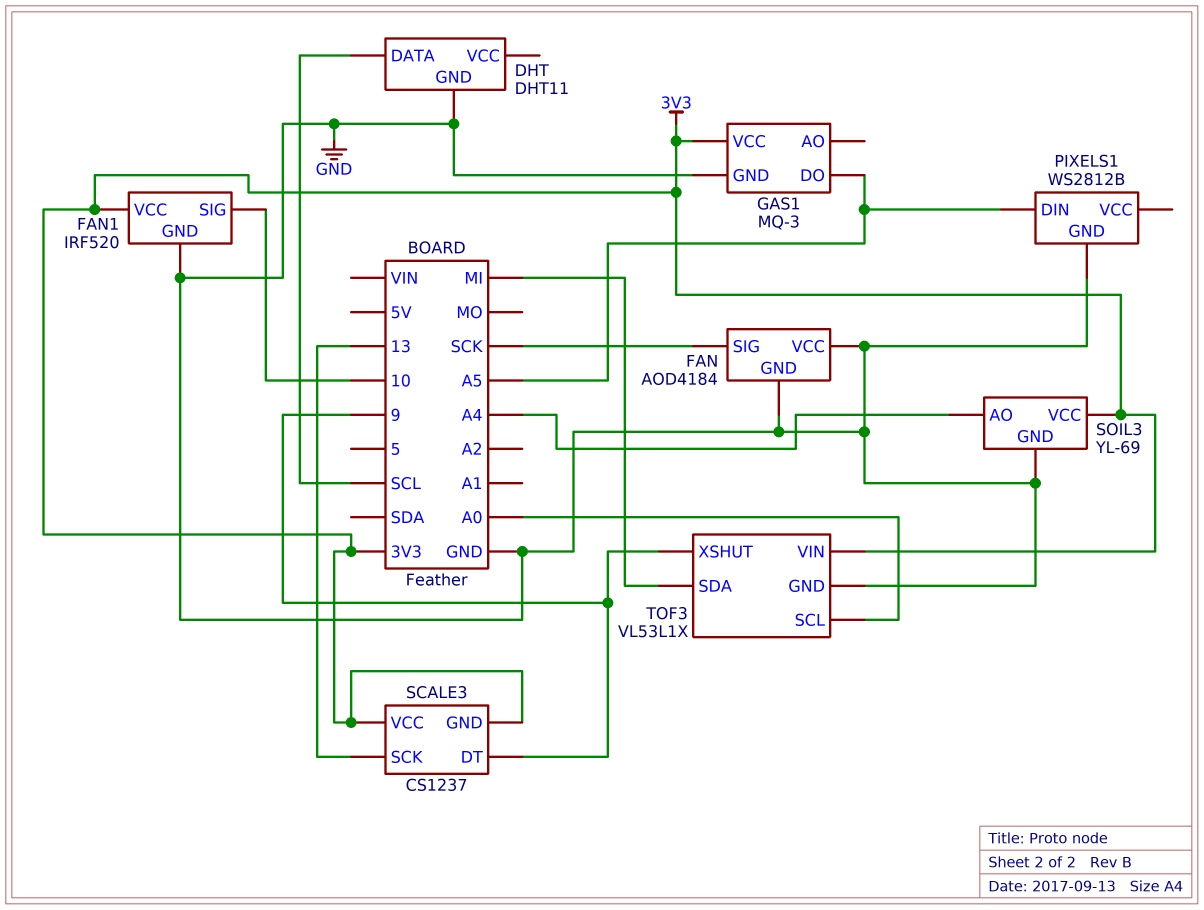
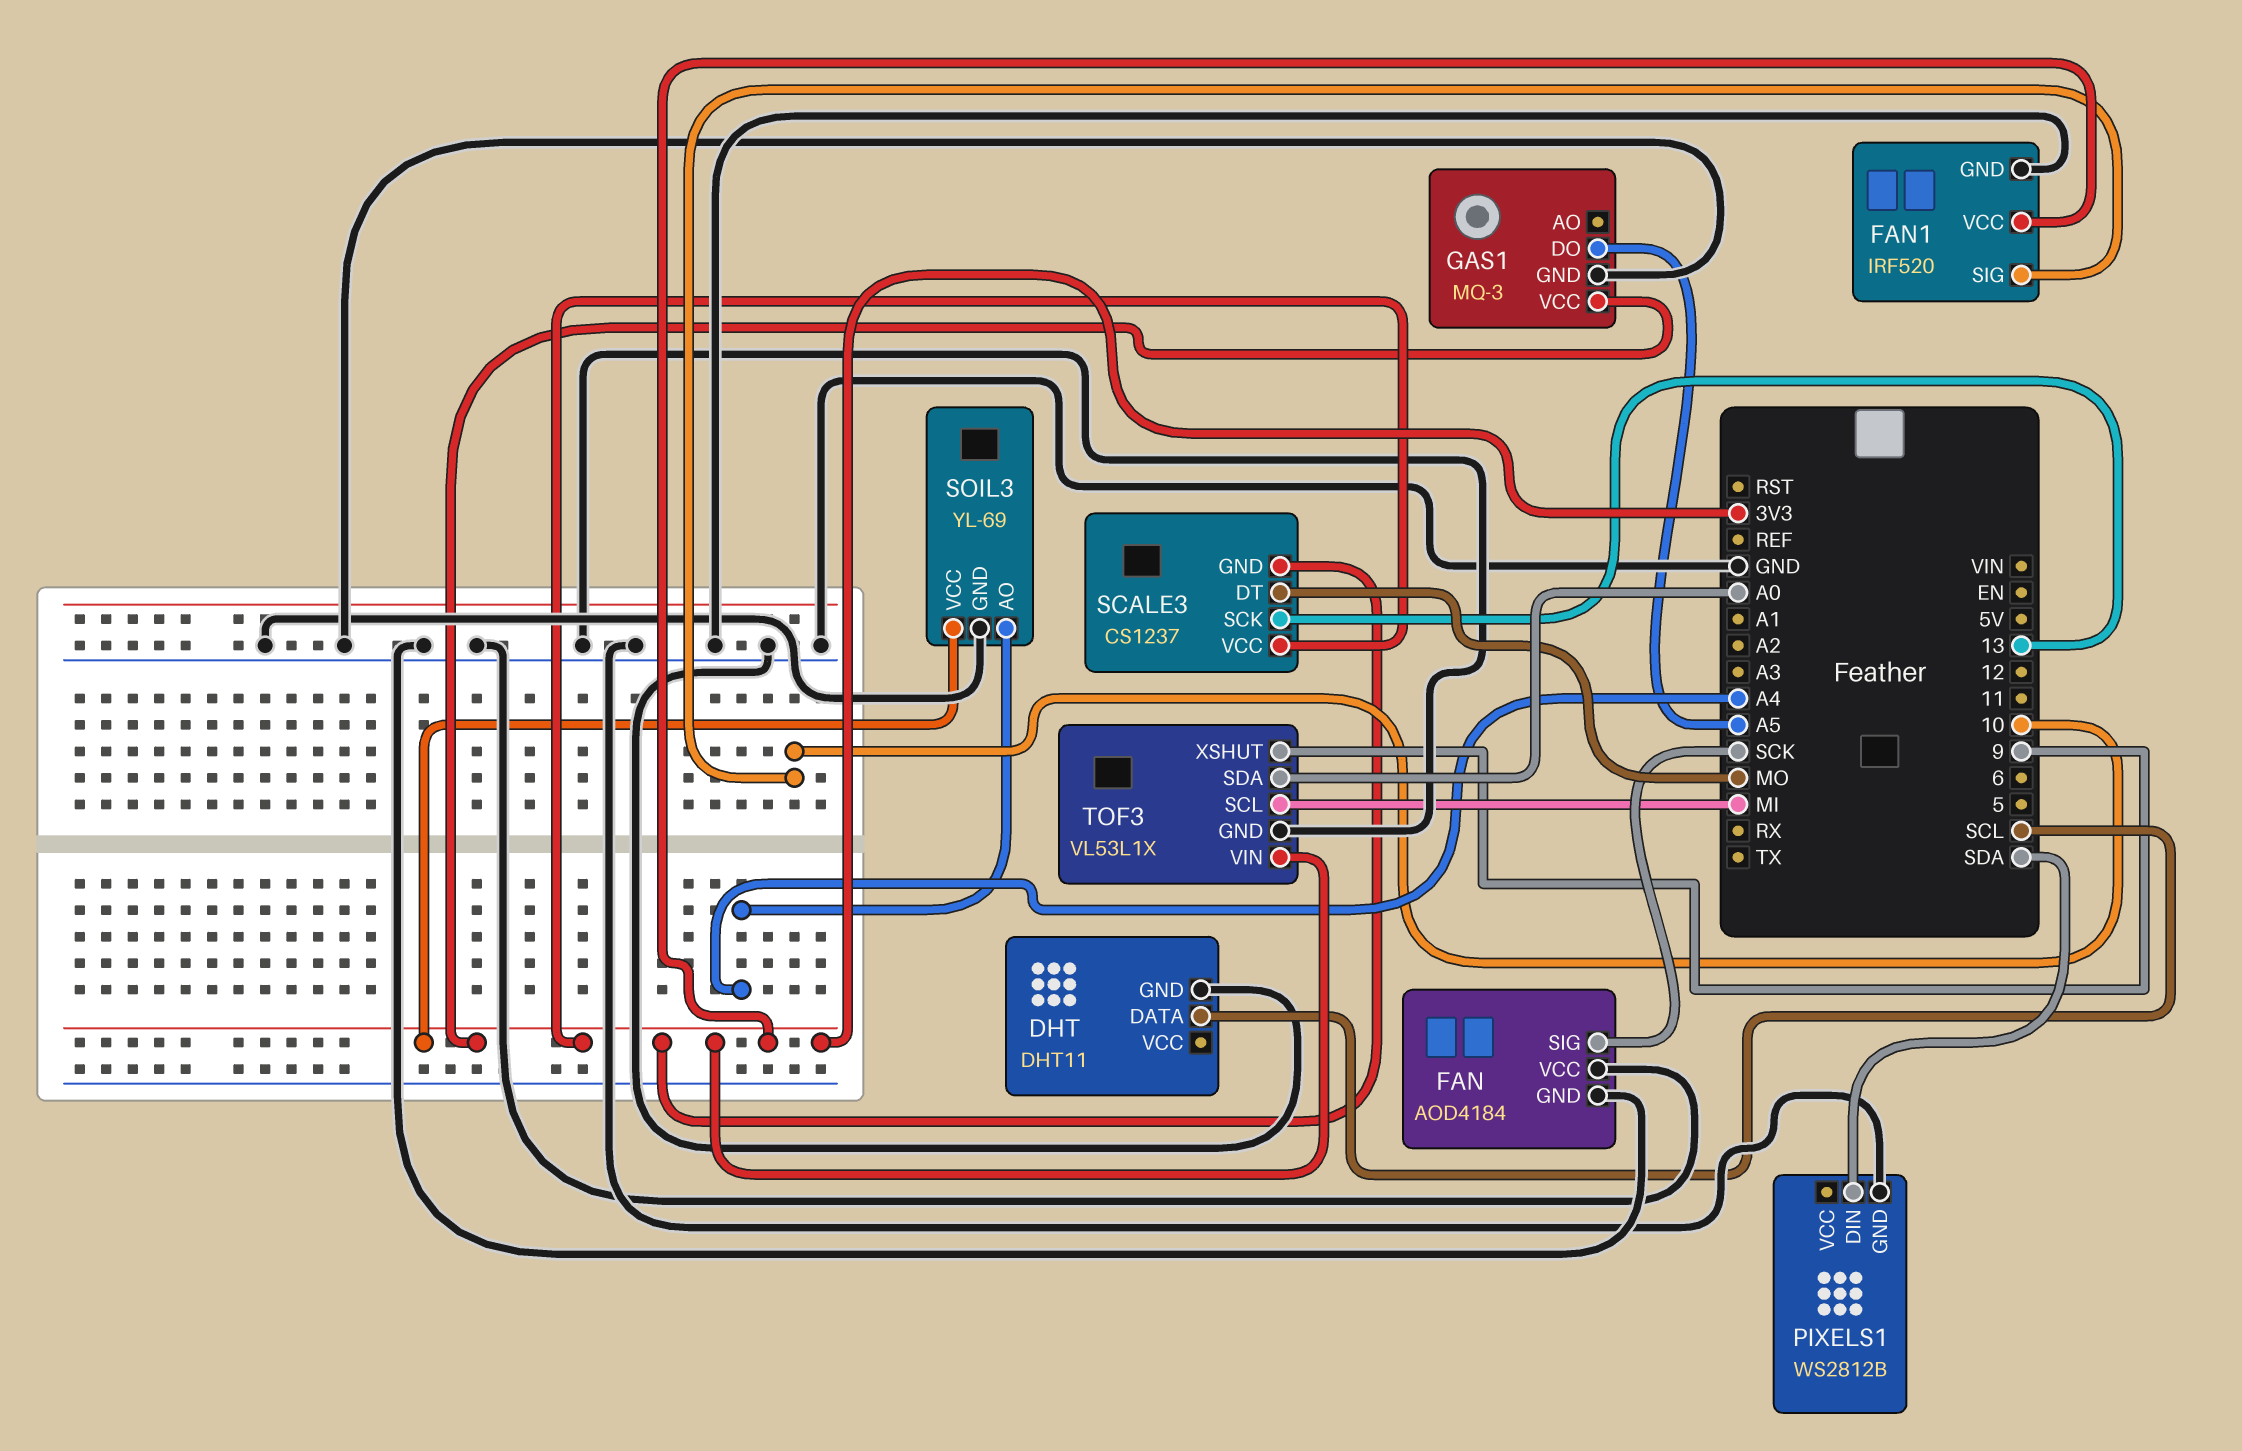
PIXELS1 pin DIN: A5 -> SDA
SCALE3 pin DT: 9 -> MO
TOF3 pin SCL: A0 -> MI
TOF3 pin SDA: MI -> A0

